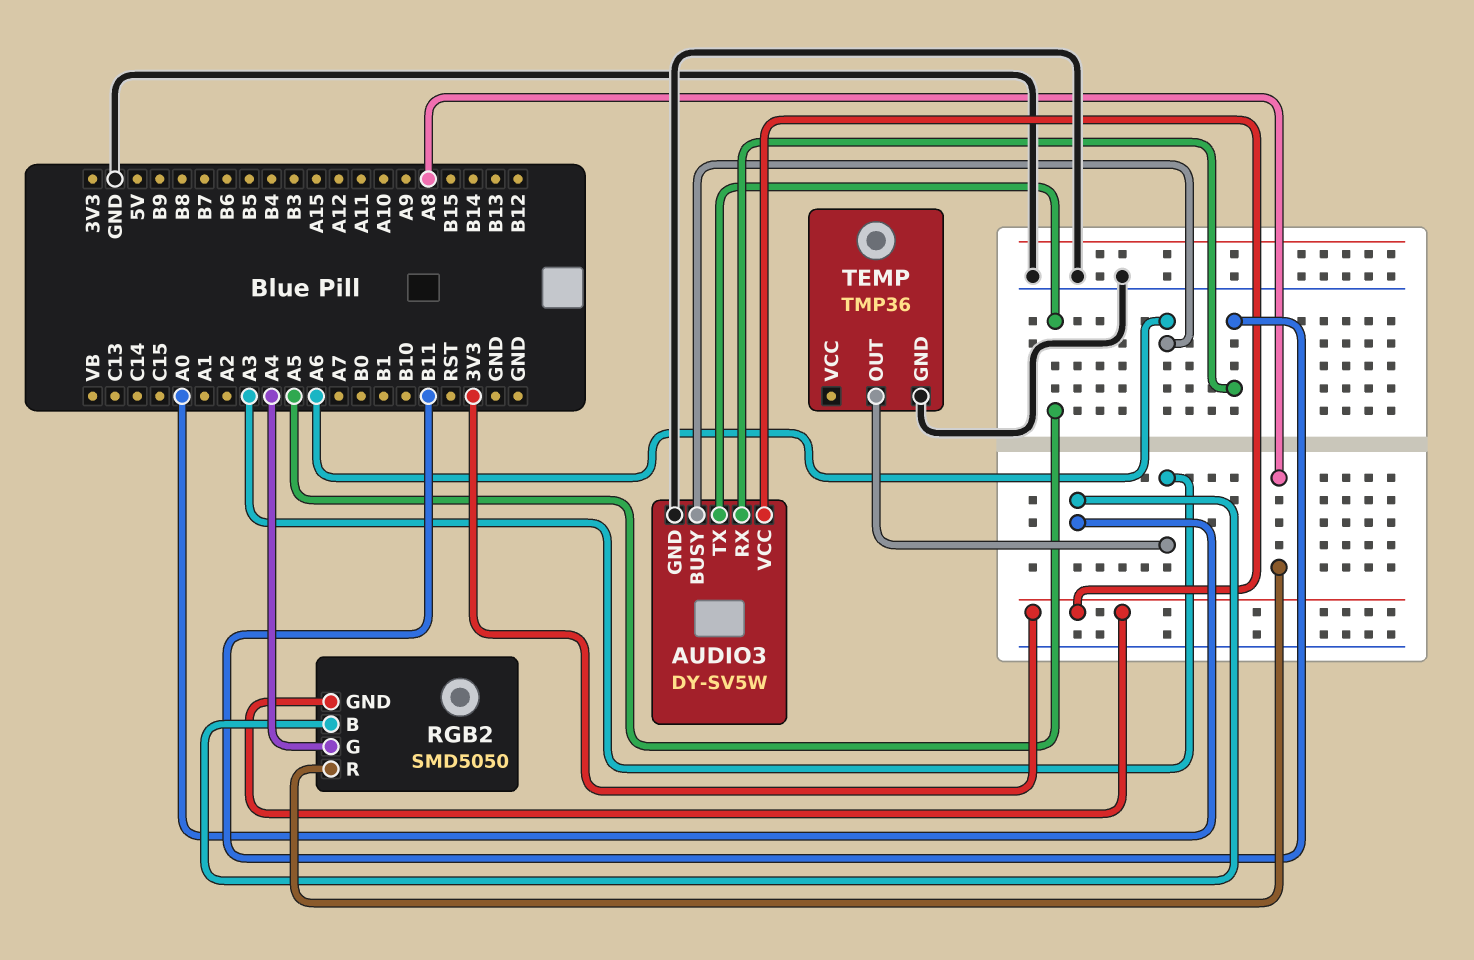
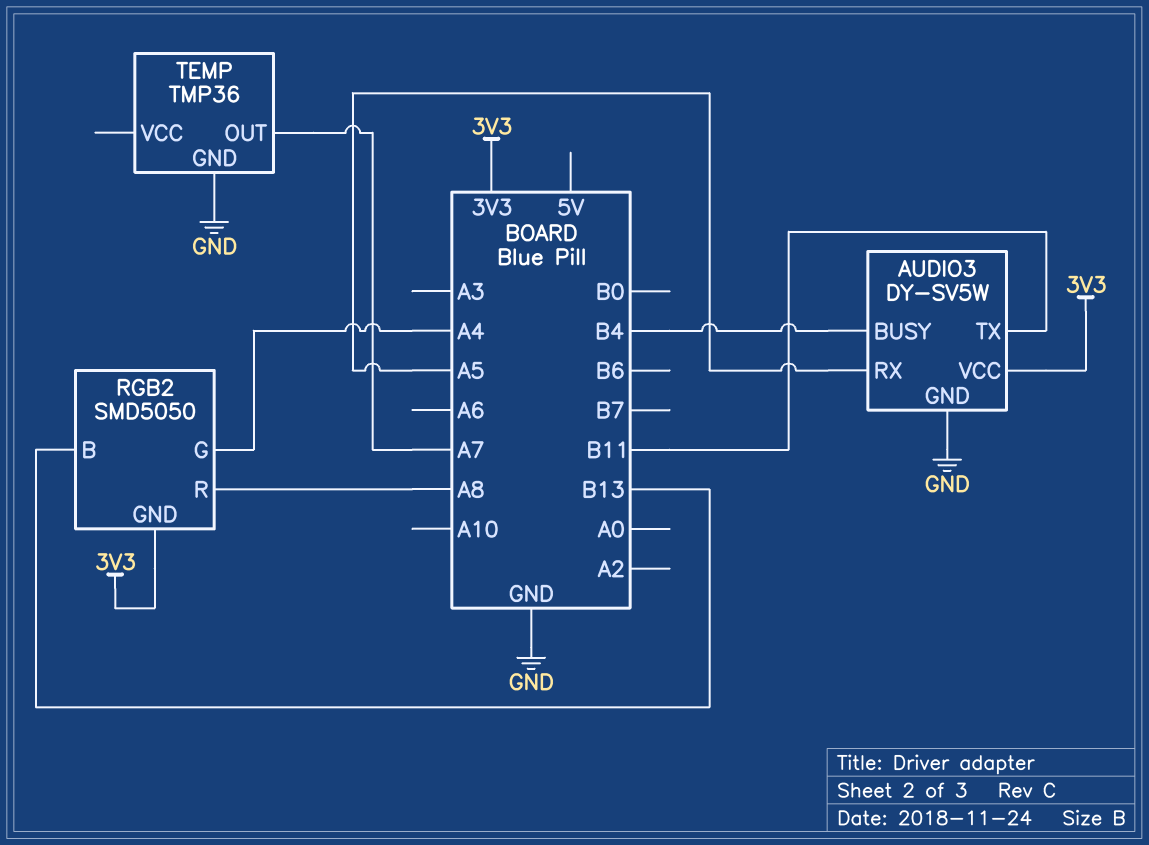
AUDIO3 pin BUSY: A6 -> B4
AUDIO3 pin RX: B11 -> A5
AUDIO3 pin TX: A5 -> B11
RGB2 pin B: A0 -> B13
TEMP pin OUT: A3 -> A7

